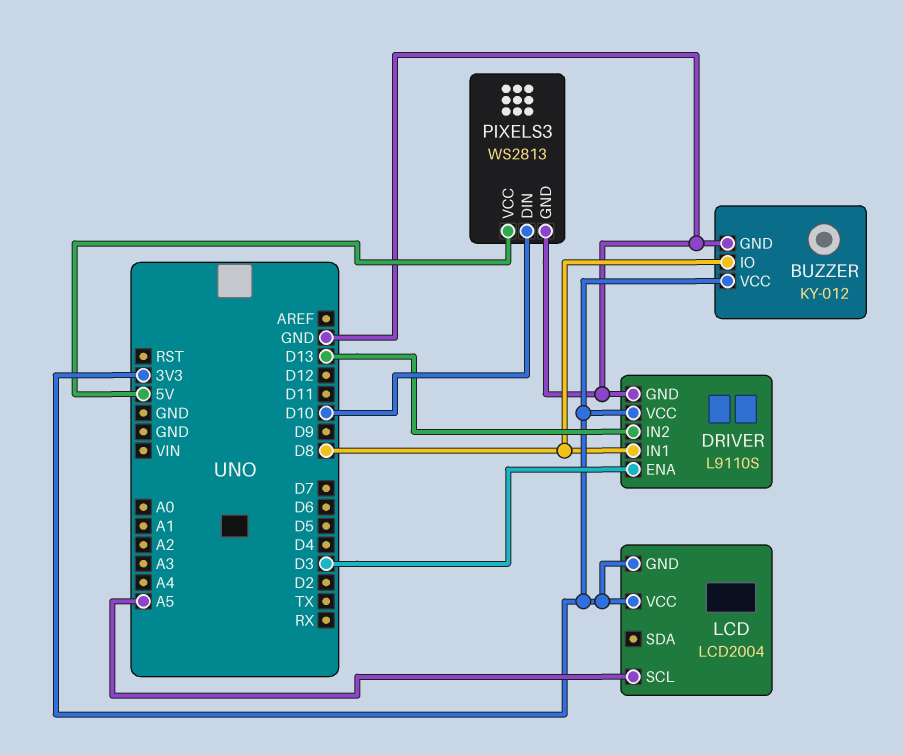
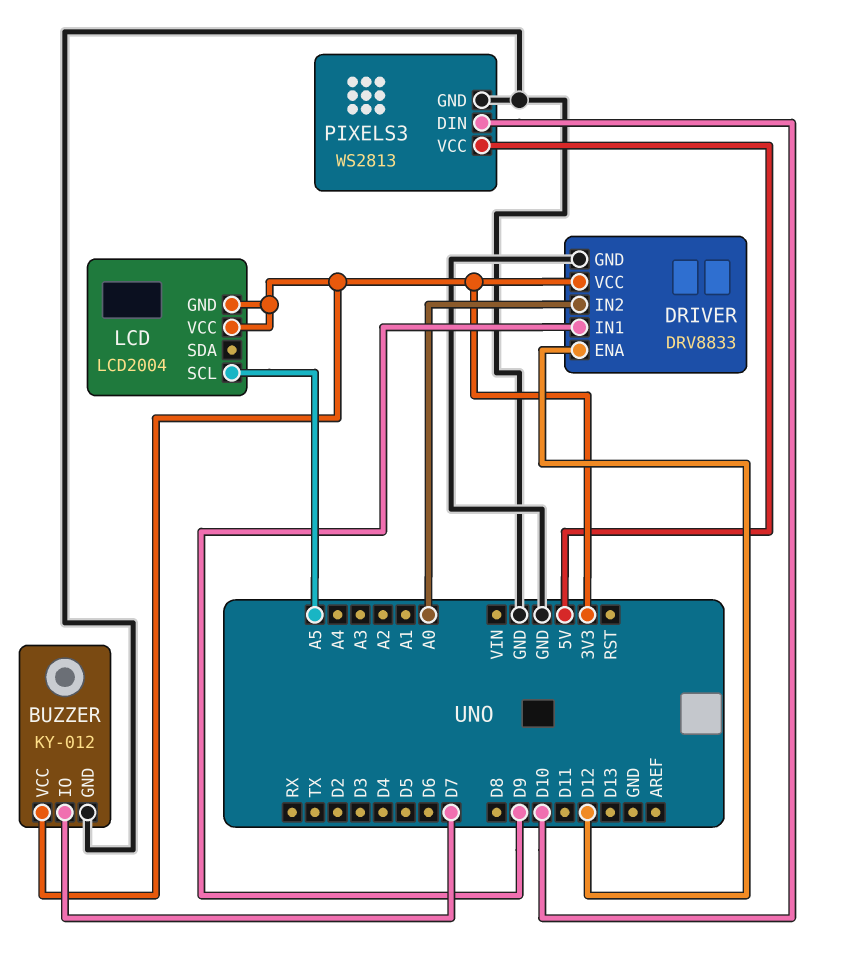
BUZZER pin IO: D8 -> D7
DRIVER: L9110S -> DRV8833
DRIVER pin ENA: D3 -> D12
DRIVER pin IN1: D8 -> D9
DRIVER pin IN2: D13 -> A0

